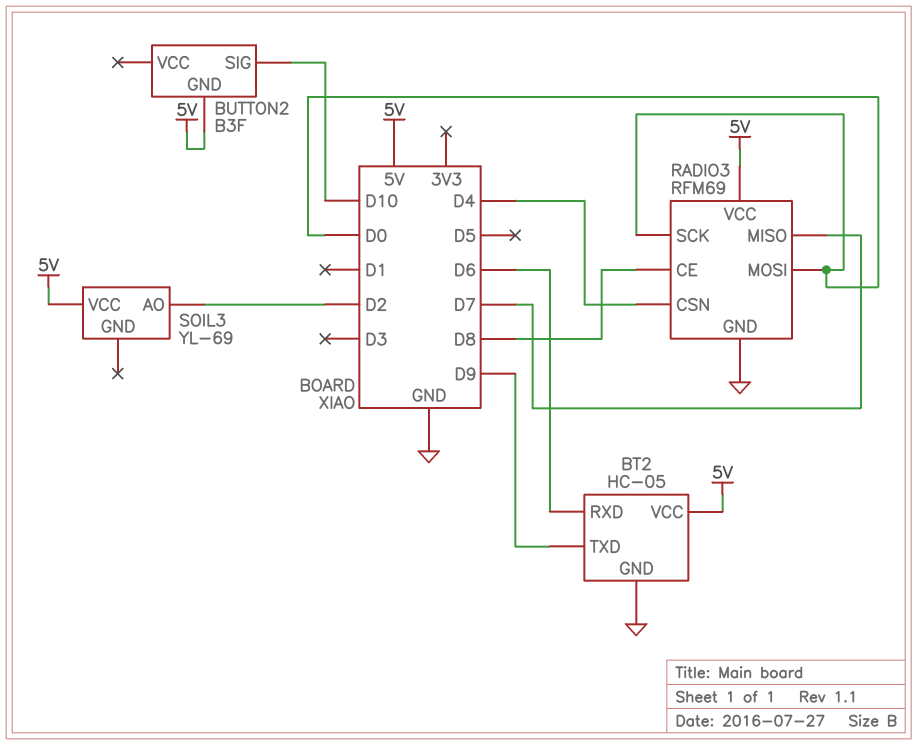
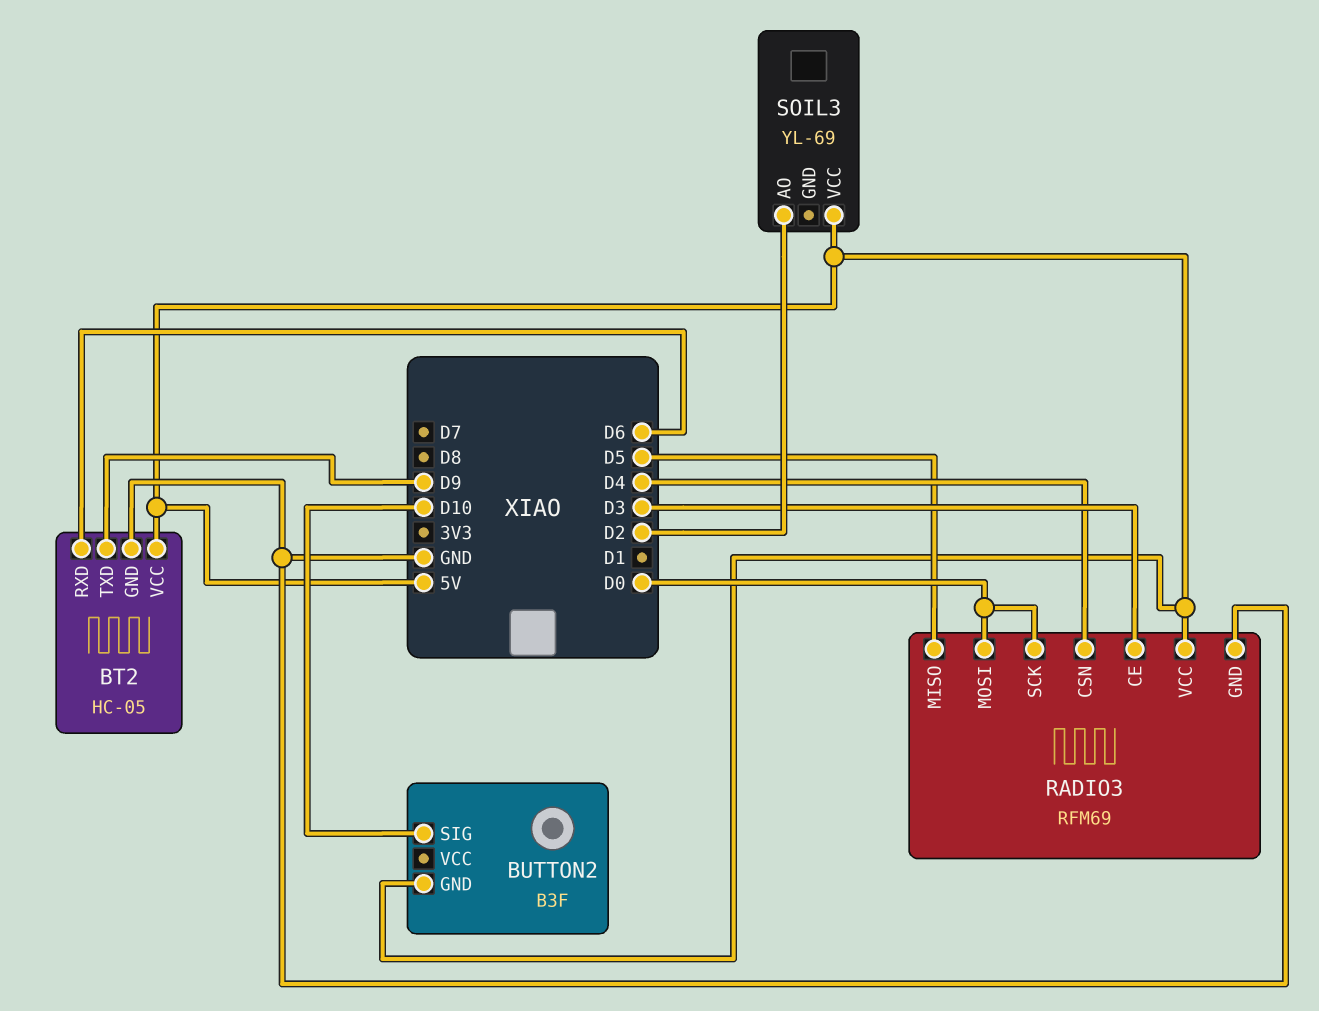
RADIO3 pin CE: D8 -> D3
RADIO3 pin MISO: D7 -> D5

